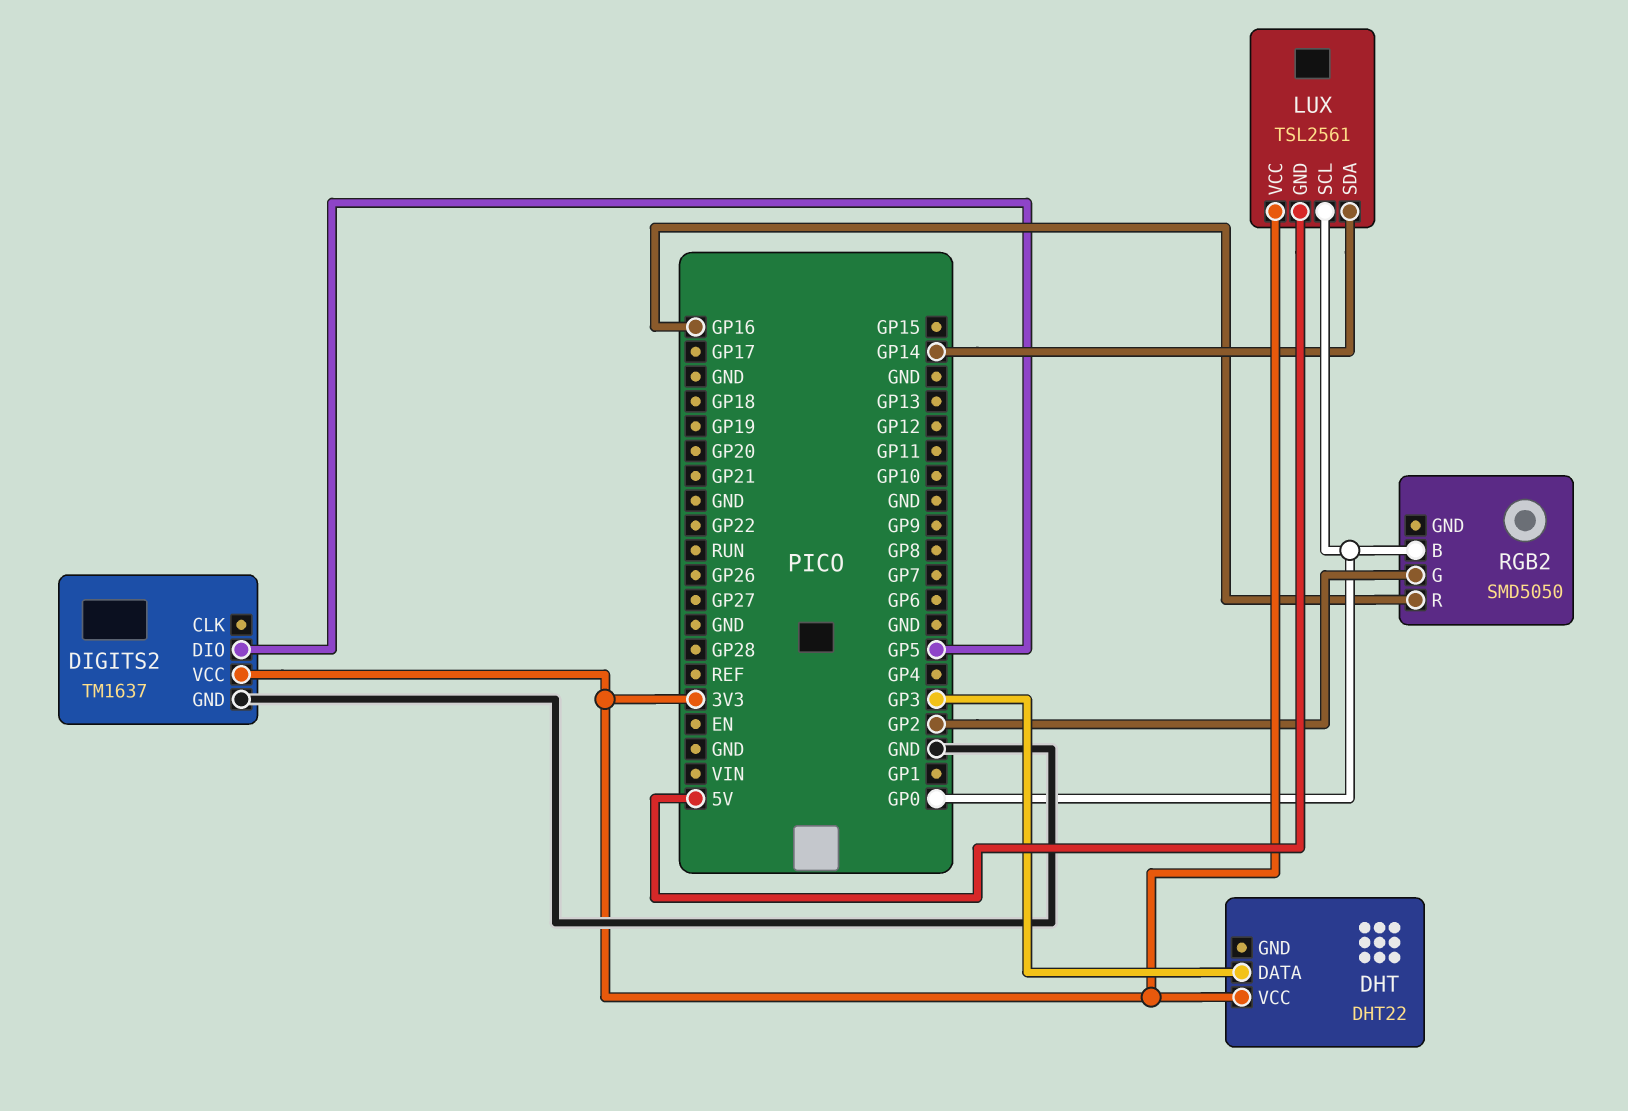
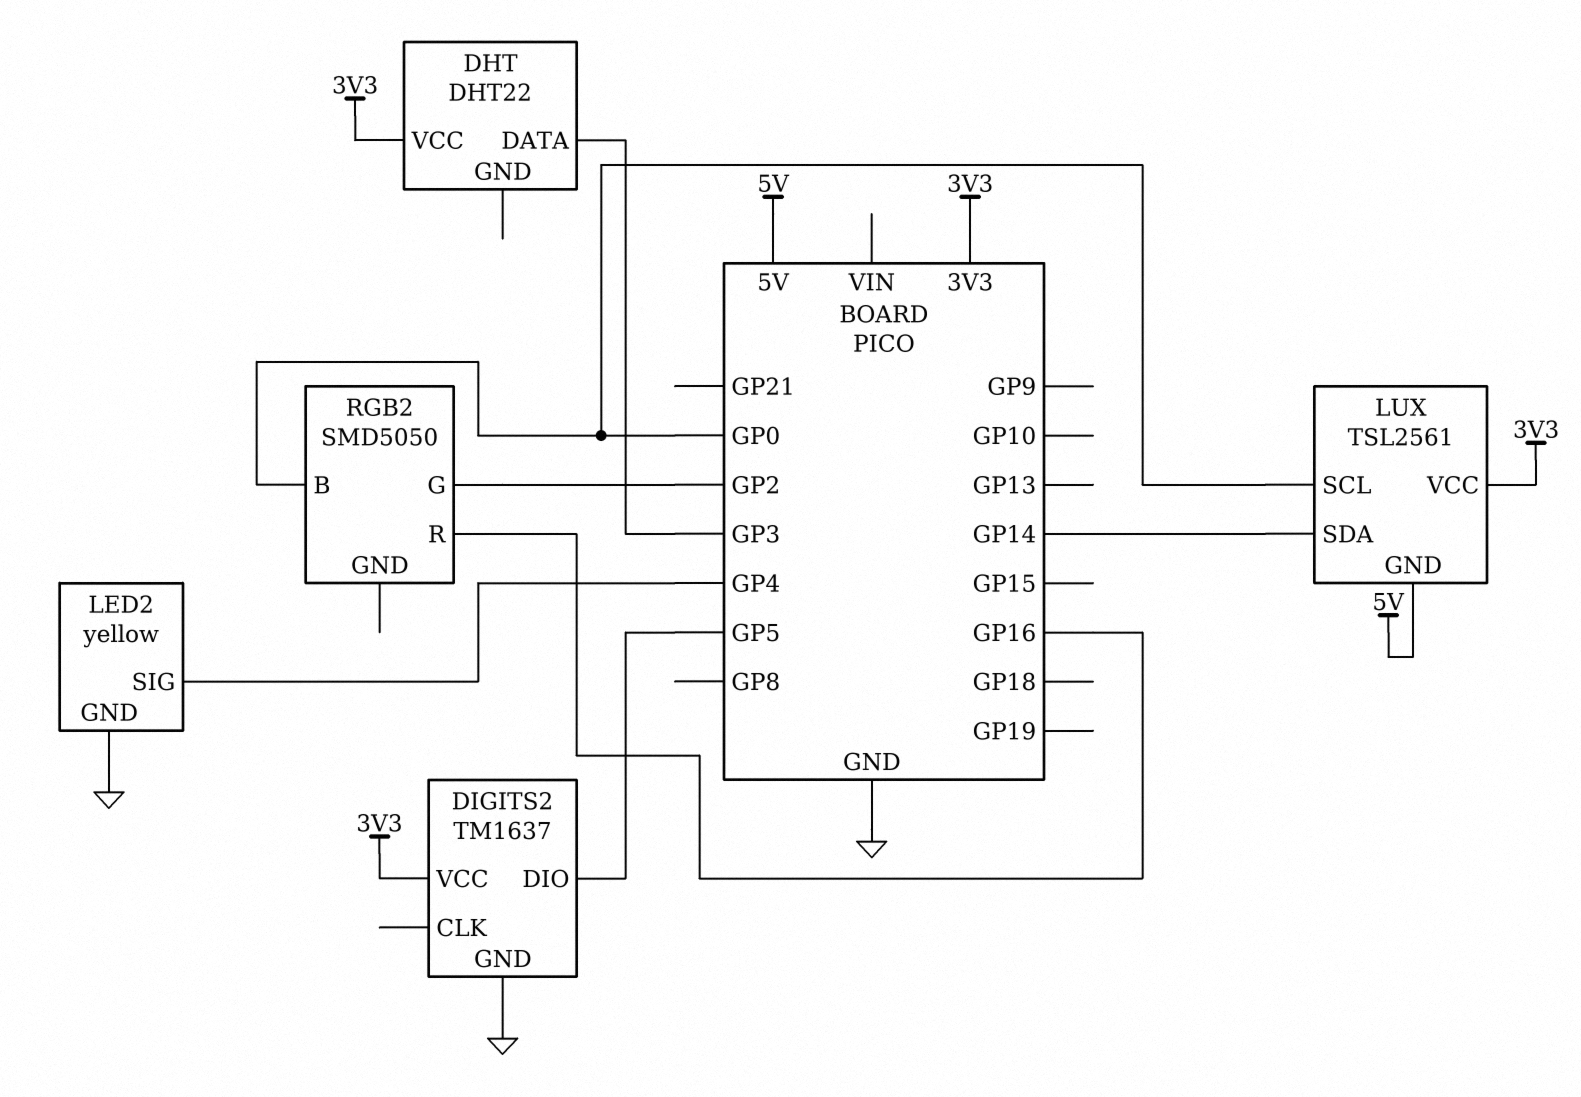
LED2: none -> yellow
LED2 pin GND: none -> GND
LED2 pin SIG: none -> GP4

